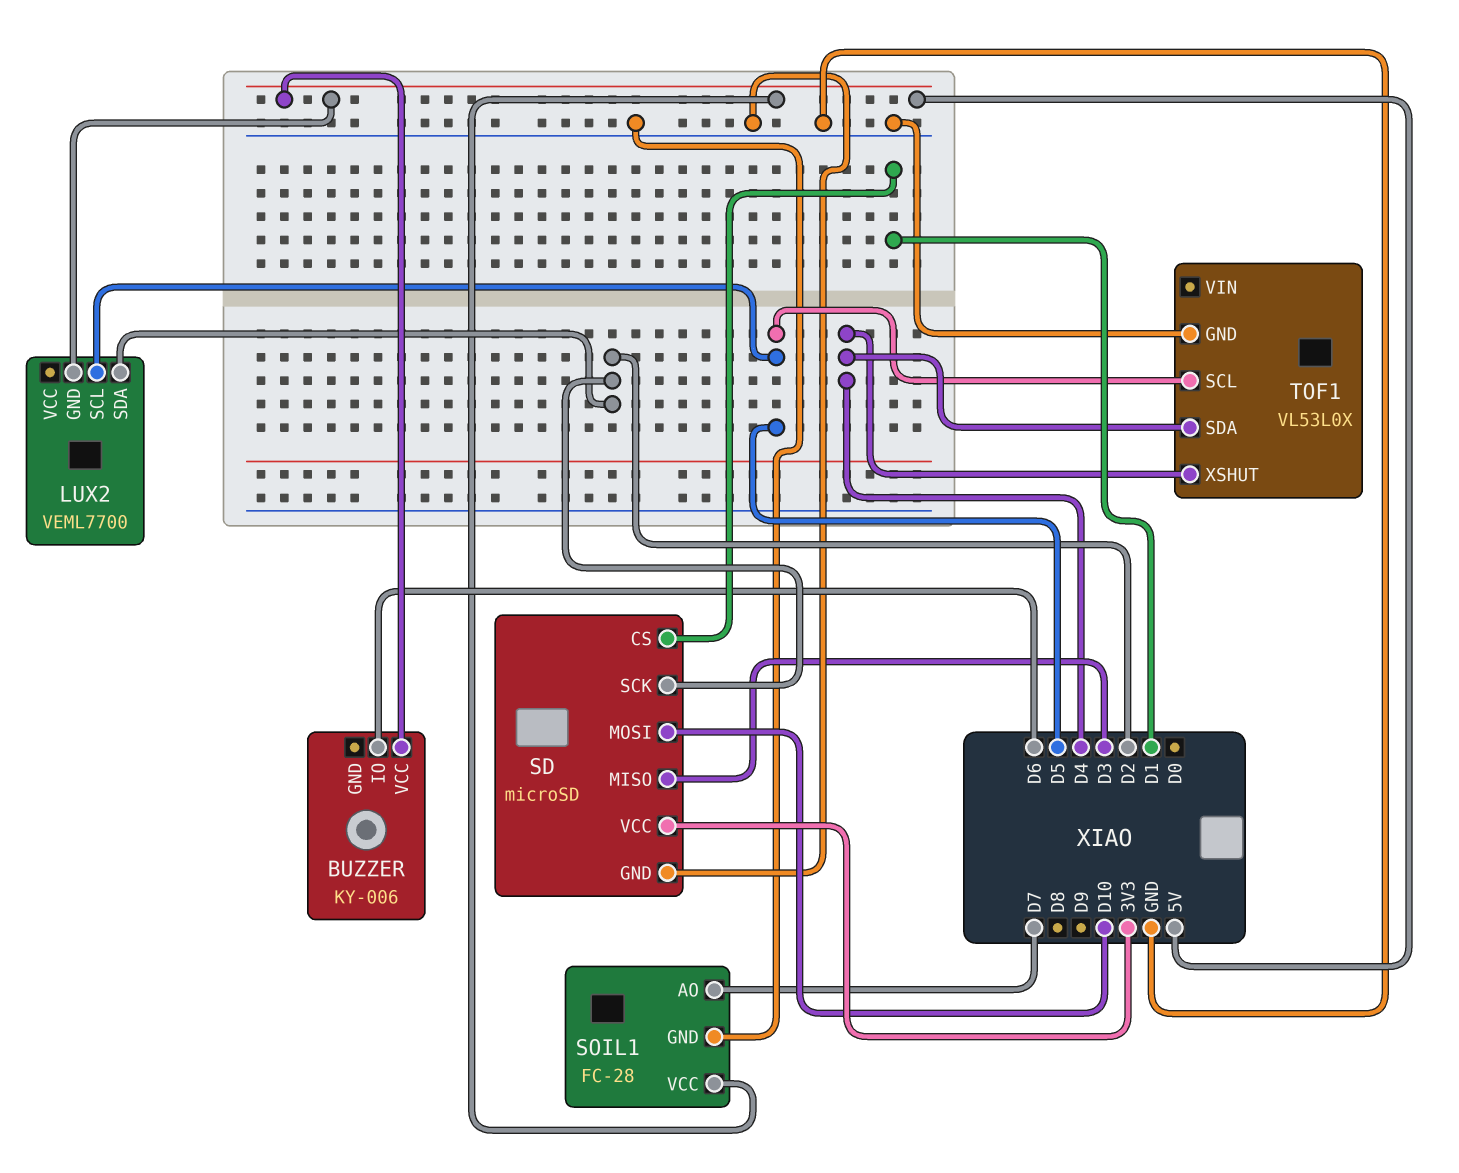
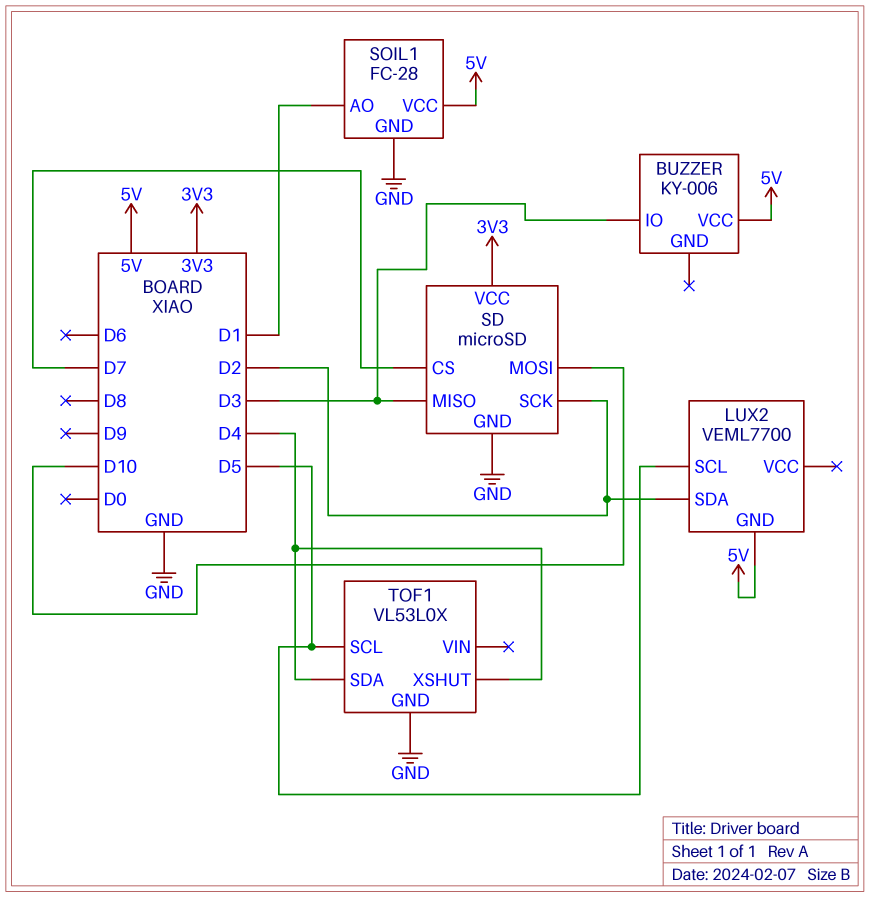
BUZZER pin IO: D6 -> D3
SD pin CS: D1 -> D7
SOIL1 pin AO: D7 -> D1

